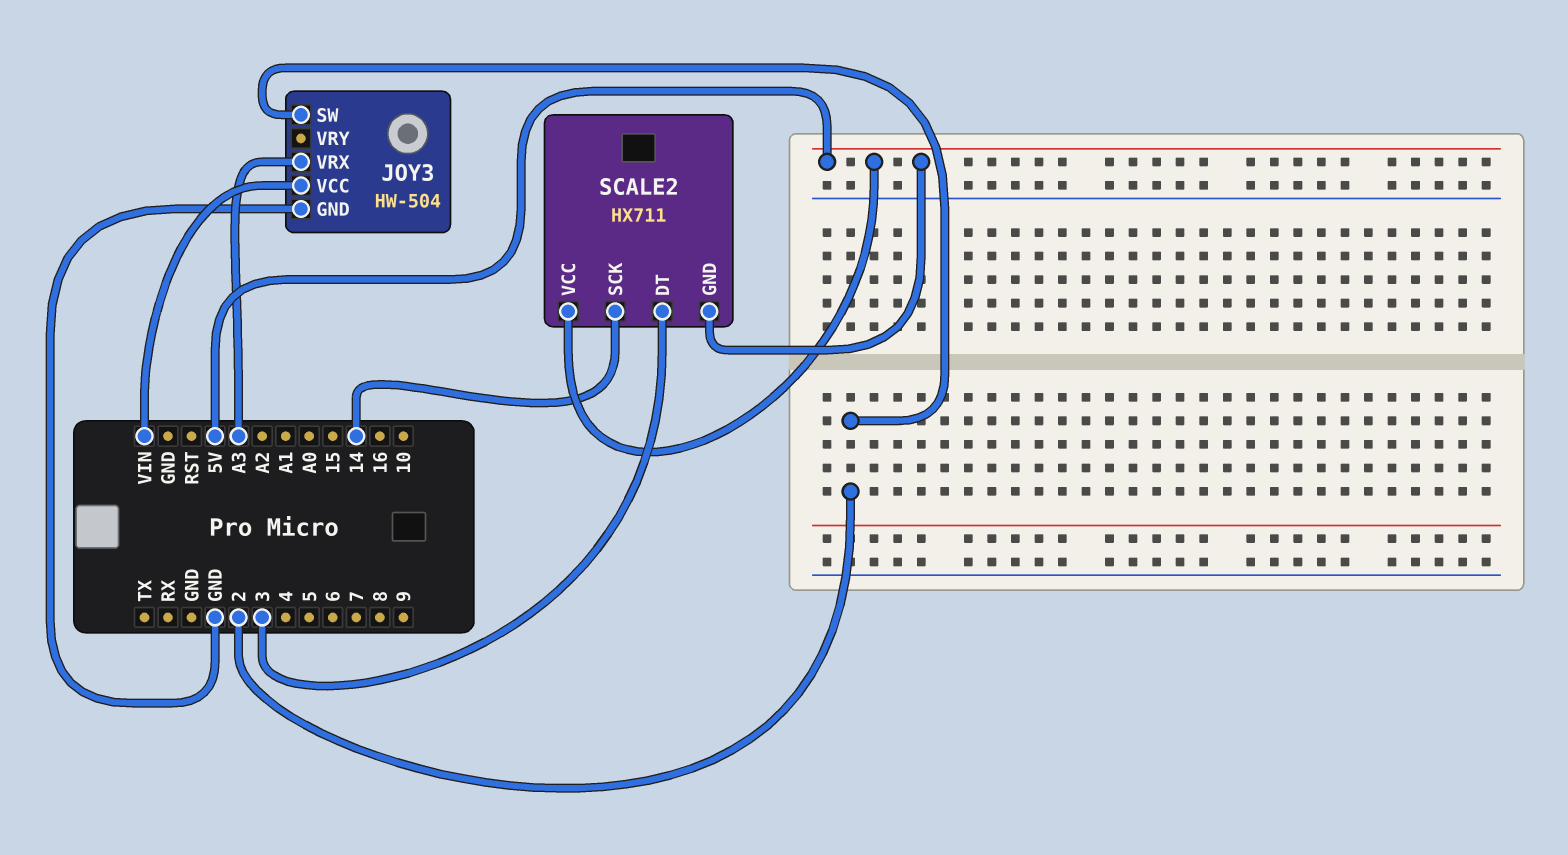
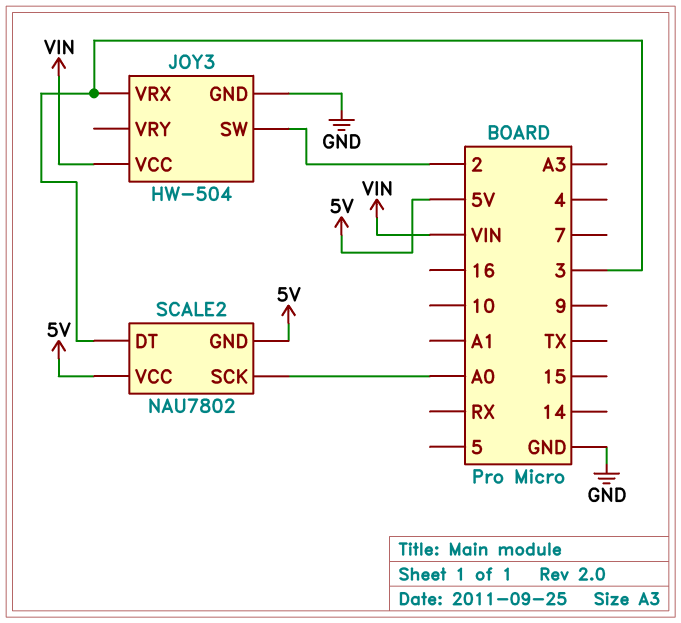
JOY3 pin VRX: A3 -> 3
SCALE2: HX711 -> NAU7802
SCALE2 pin SCK: 14 -> A0

